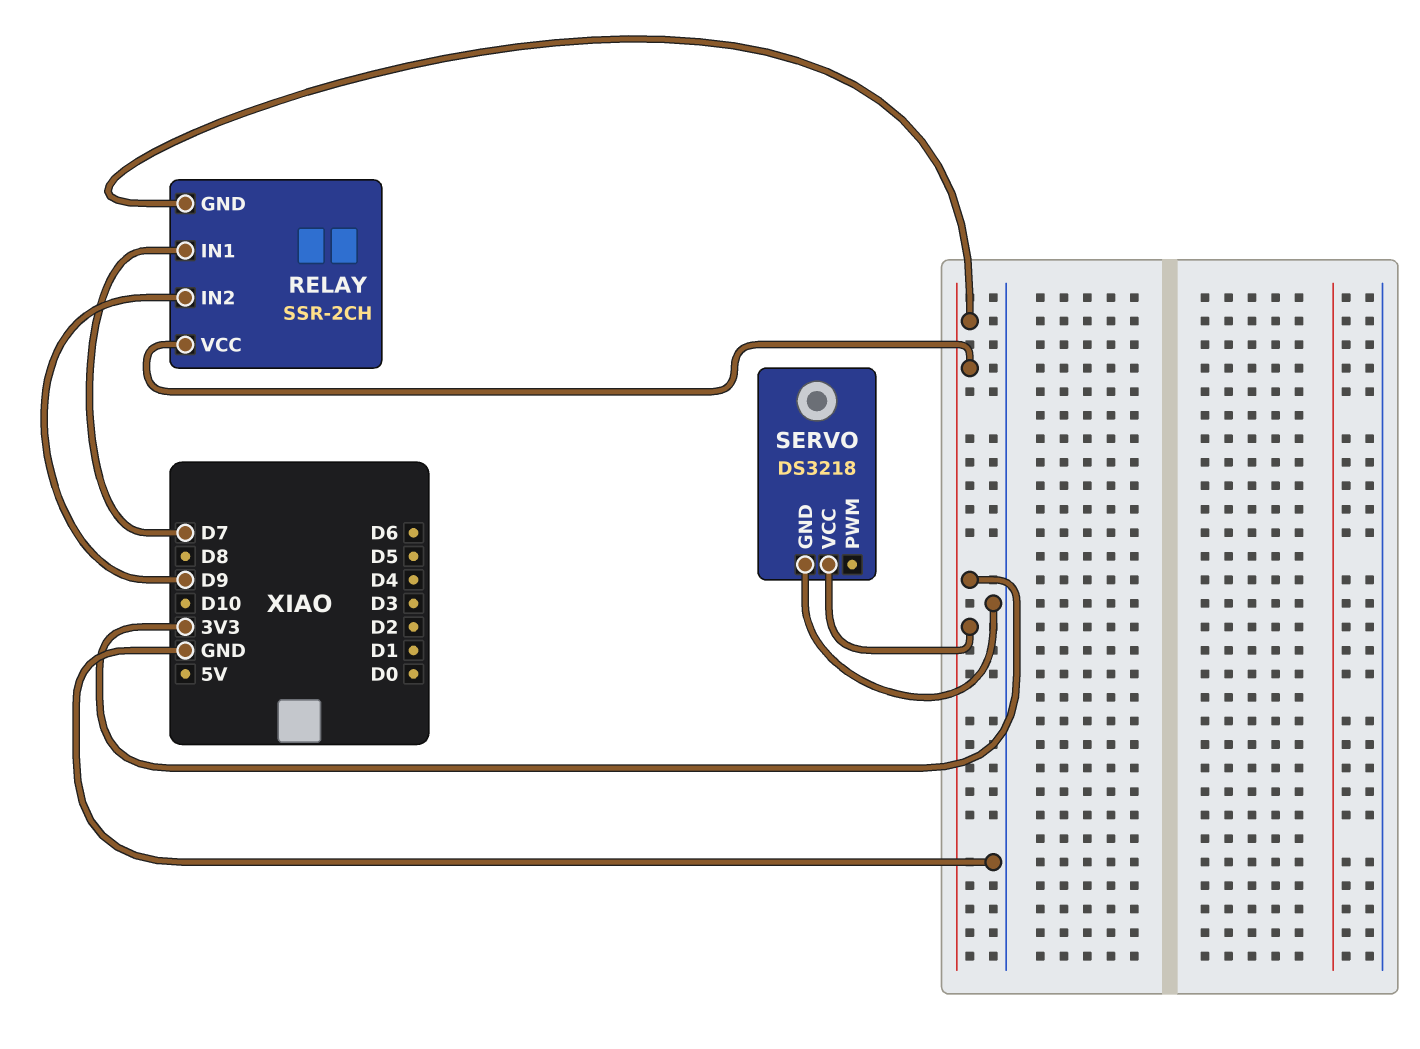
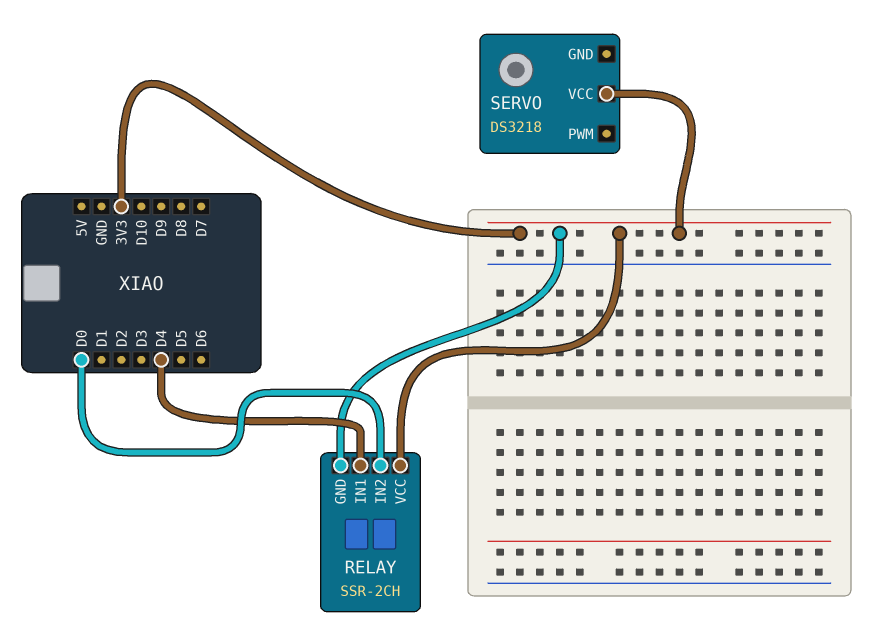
RELAY pin IN1: D7 -> D4
RELAY pin IN2: D9 -> D0
SERVO pin GND: GND -> none

